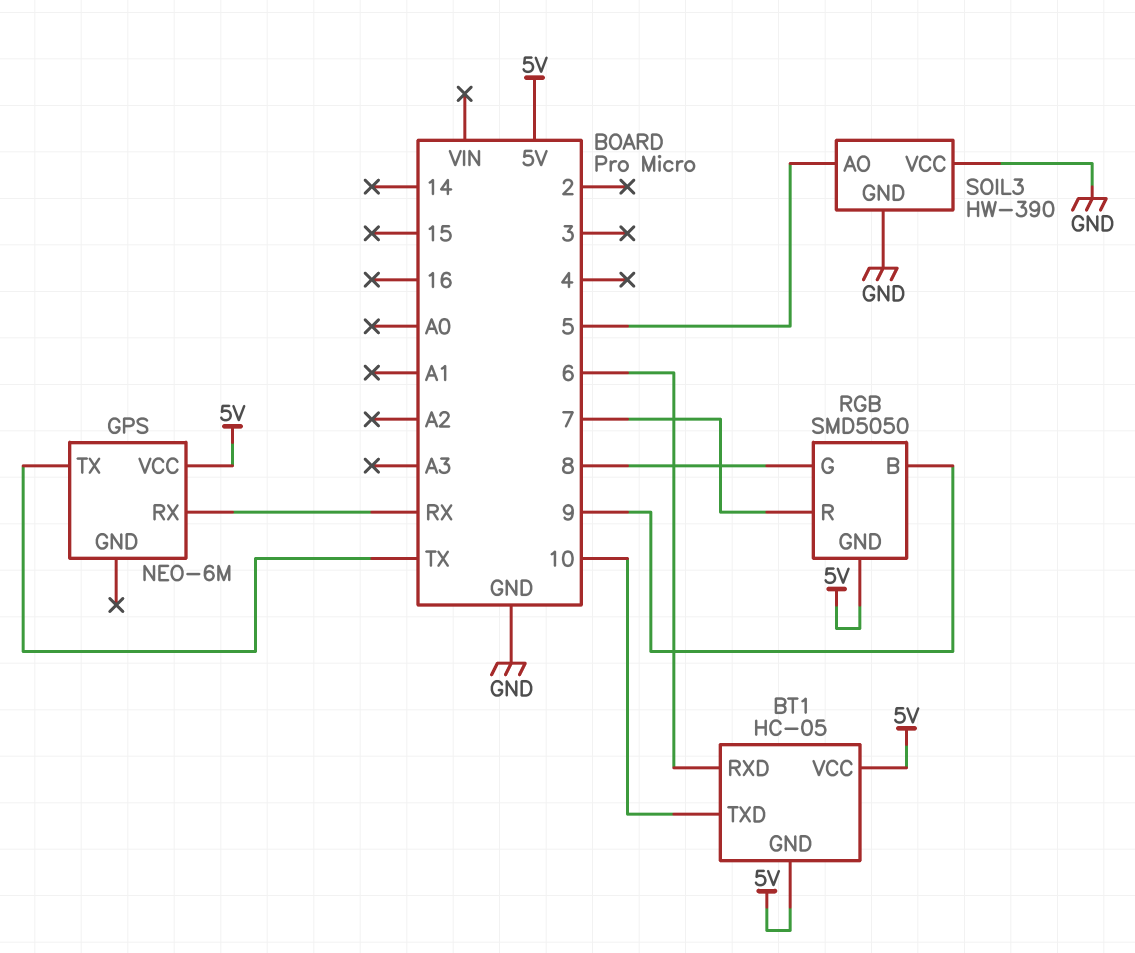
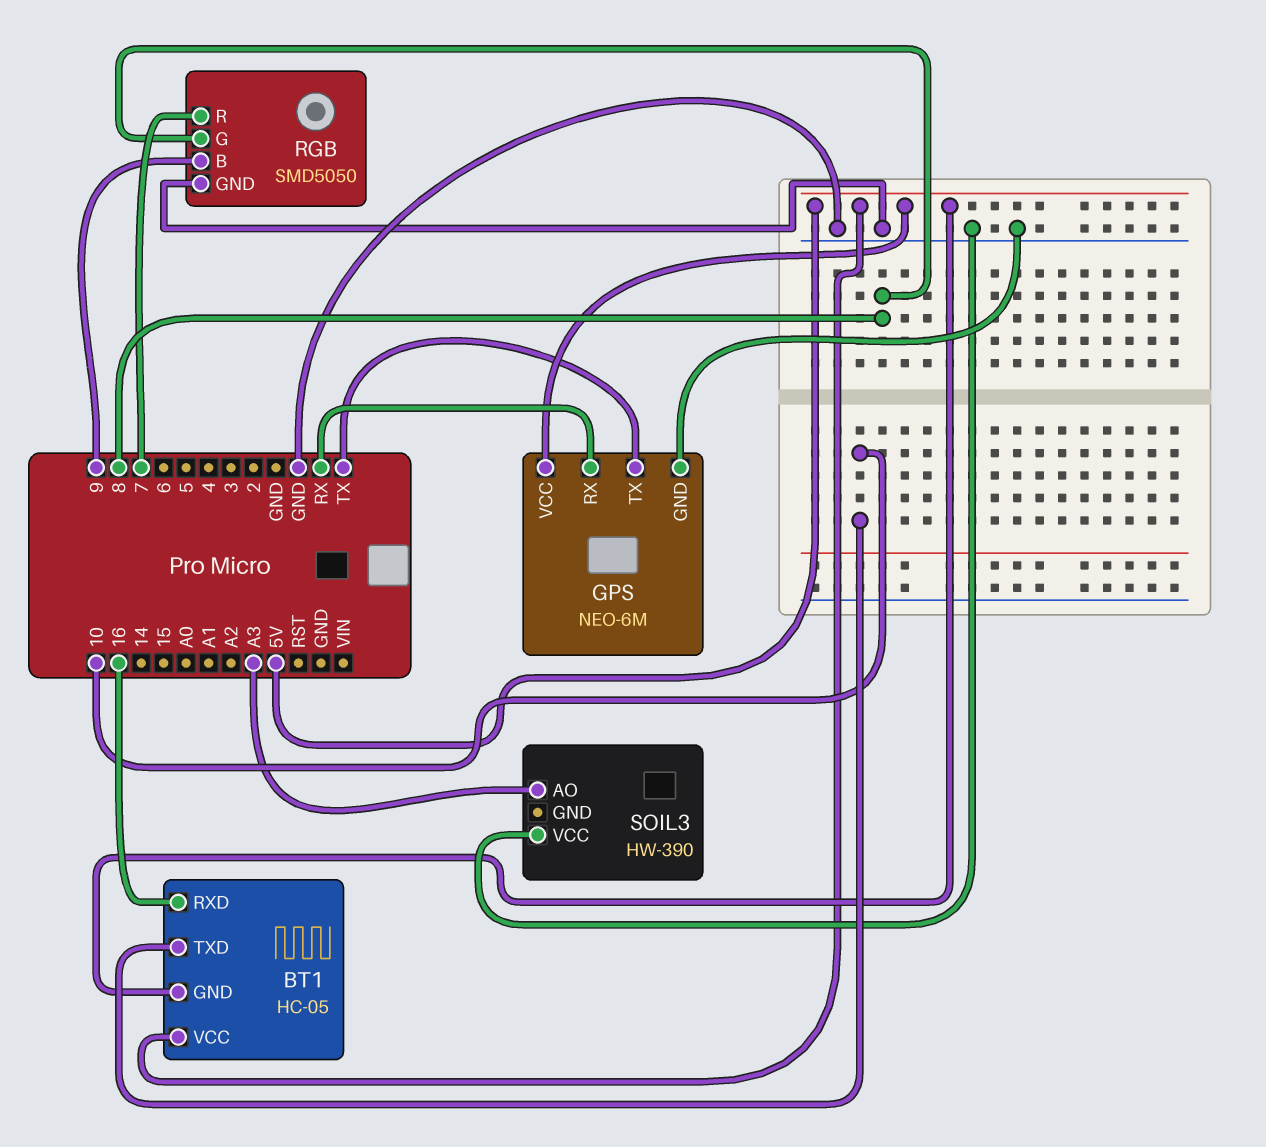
BT1 pin RXD: 6 -> 16
GPS pin GND: none -> GND
RGB pin GND: 5V -> GND
SOIL3 pin AO: 5 -> A3
SOIL3 pin GND: GND -> none

